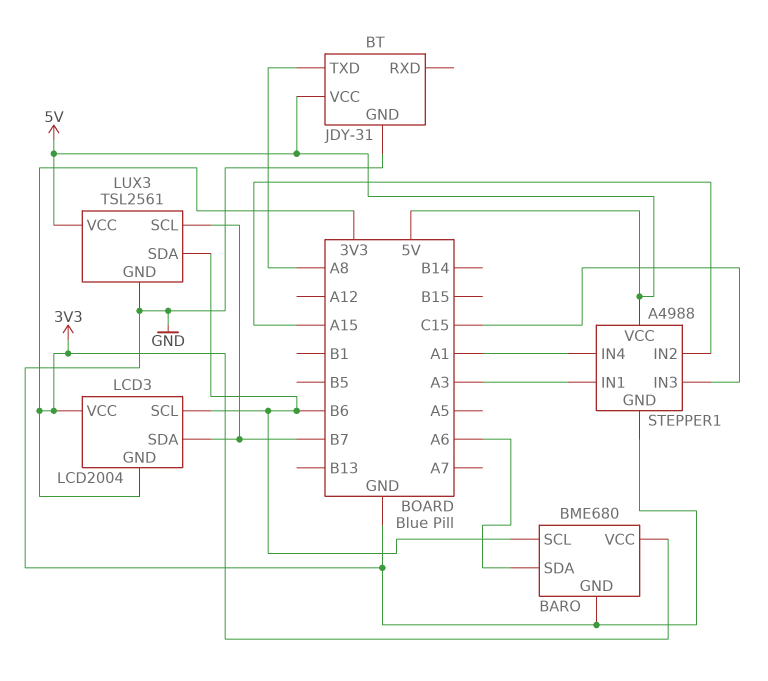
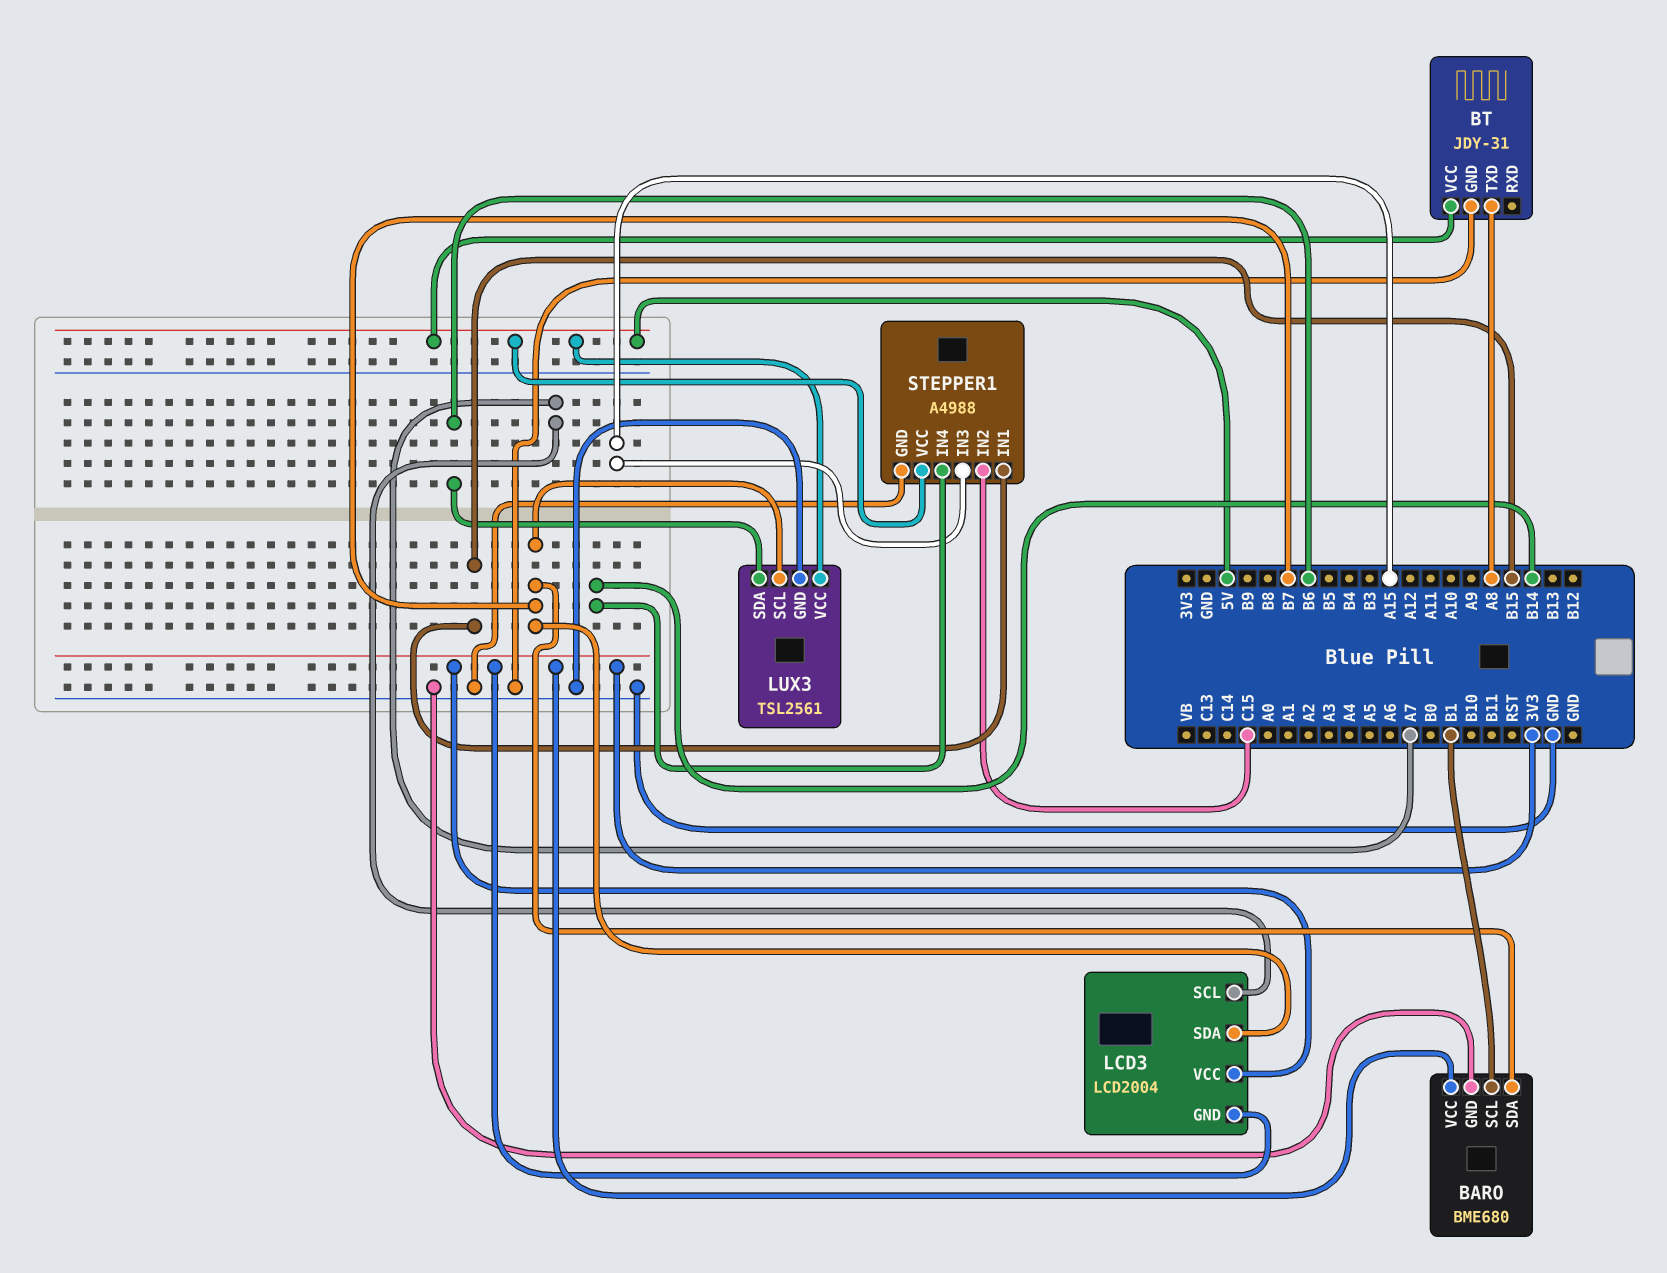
BARO pin SCL: B6 -> B1
BARO pin SDA: A6 -> B7
LCD3 pin SCL: B6 -> A7
STEPPER1 pin IN1: A3 -> B15
STEPPER1 pin IN2: A15 -> C15
STEPPER1 pin IN3: C15 -> A15
STEPPER1 pin IN4: A1 -> B14

